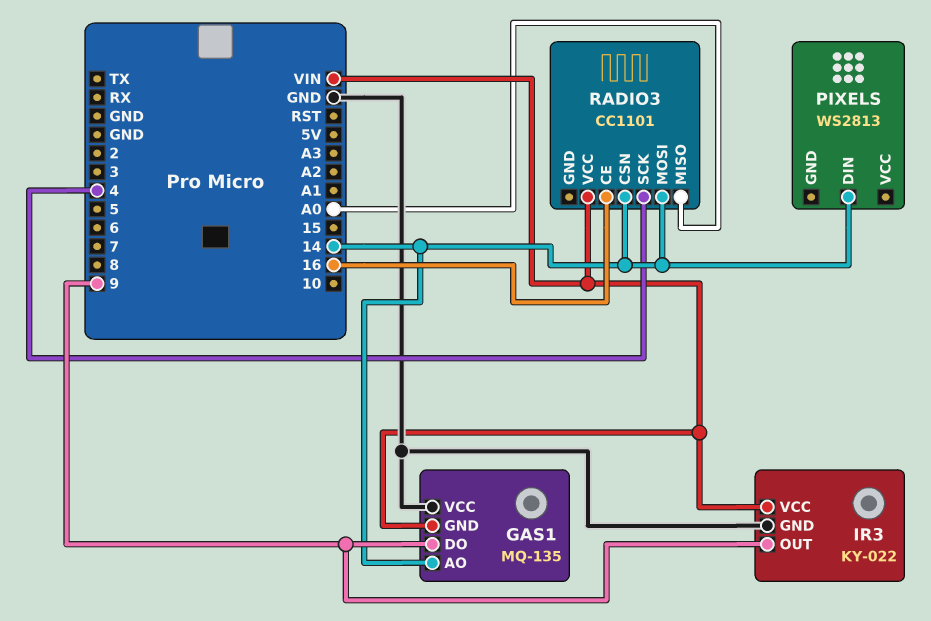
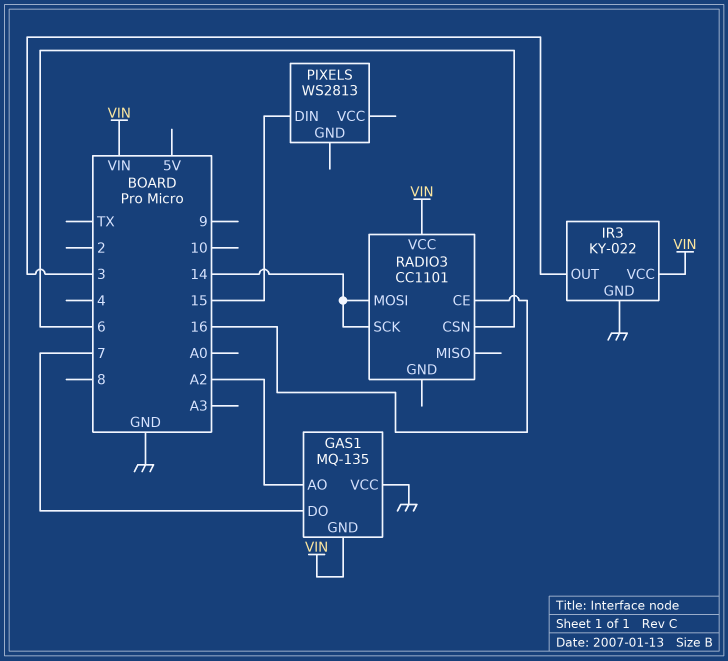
GAS1 pin AO: 14 -> A2
GAS1 pin DO: 9 -> 7
IR3 pin OUT: 9 -> 3
PIXELS pin DIN: 14 -> 15
RADIO3 pin CSN: 14 -> 6
RADIO3 pin MISO: A0 -> none
RADIO3 pin SCK: 4 -> 14

